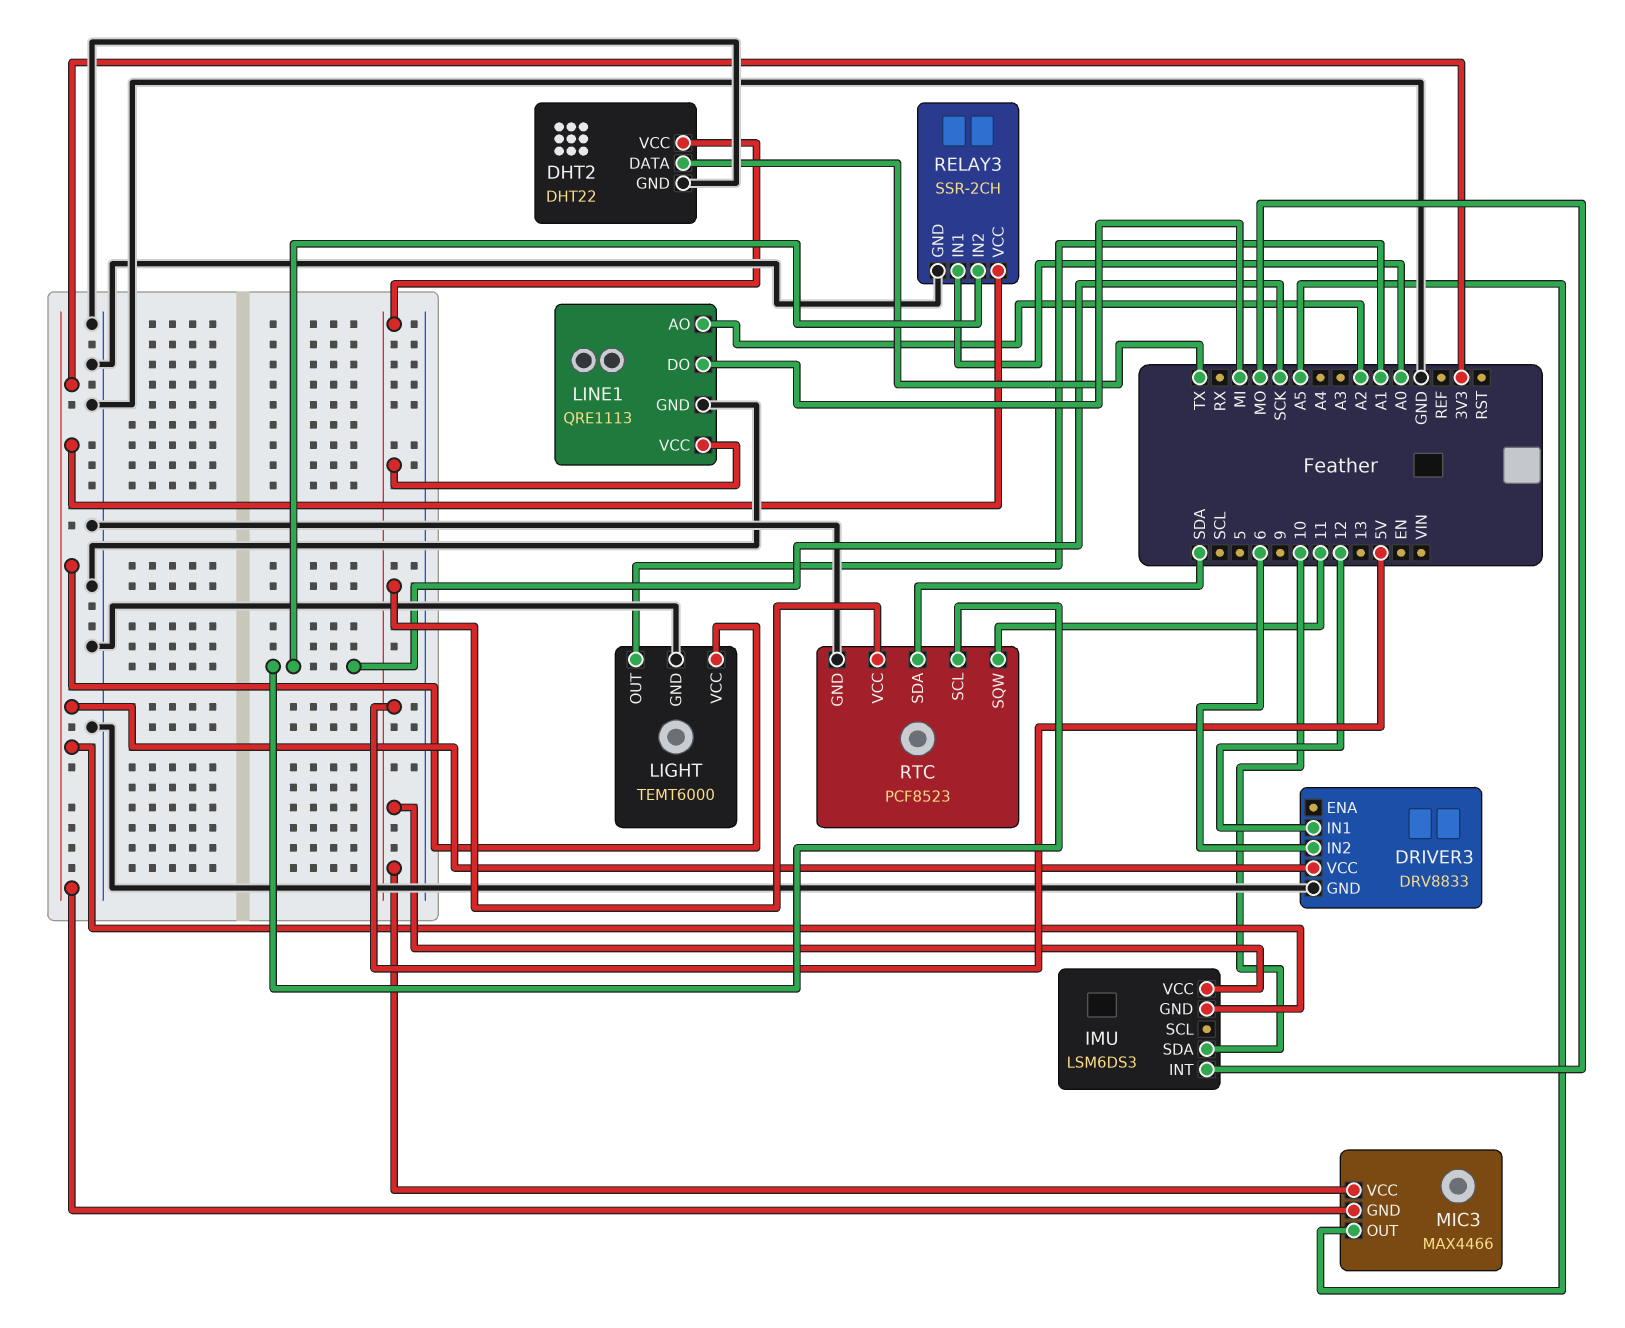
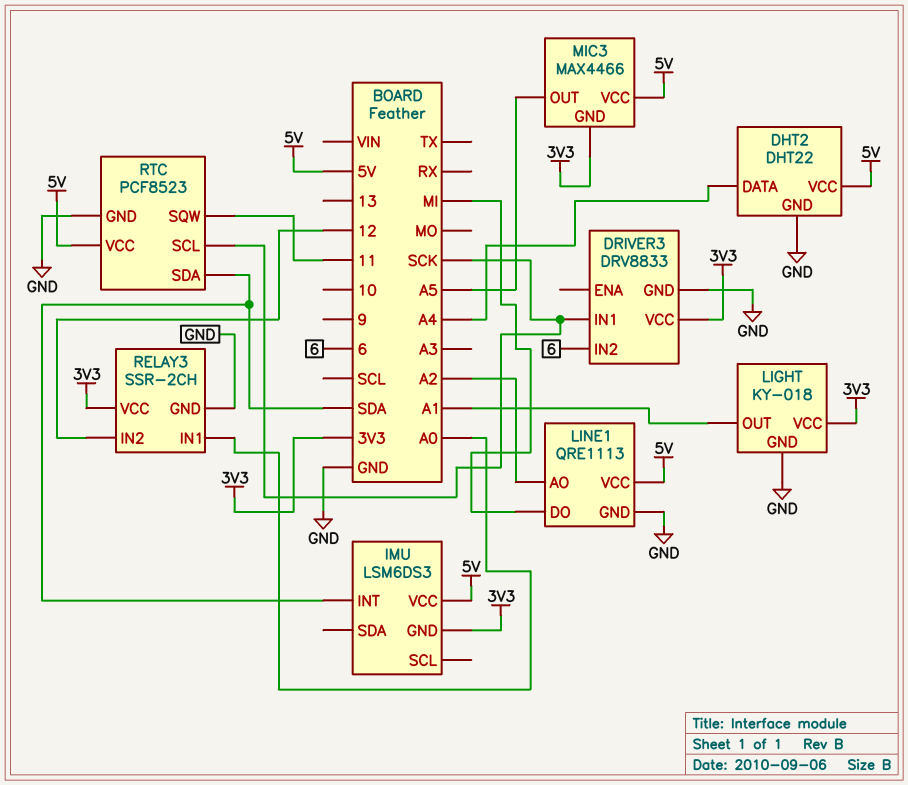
DHT2 pin DATA: TX -> A4
DRIVER3 pin IN1: 12 -> SCK
IMU pin INT: MO -> SDA
IMU pin SDA: 10 -> none
LIGHT: TEMT6000 -> KY-018
RELAY3 pin IN2: SCK -> 12

